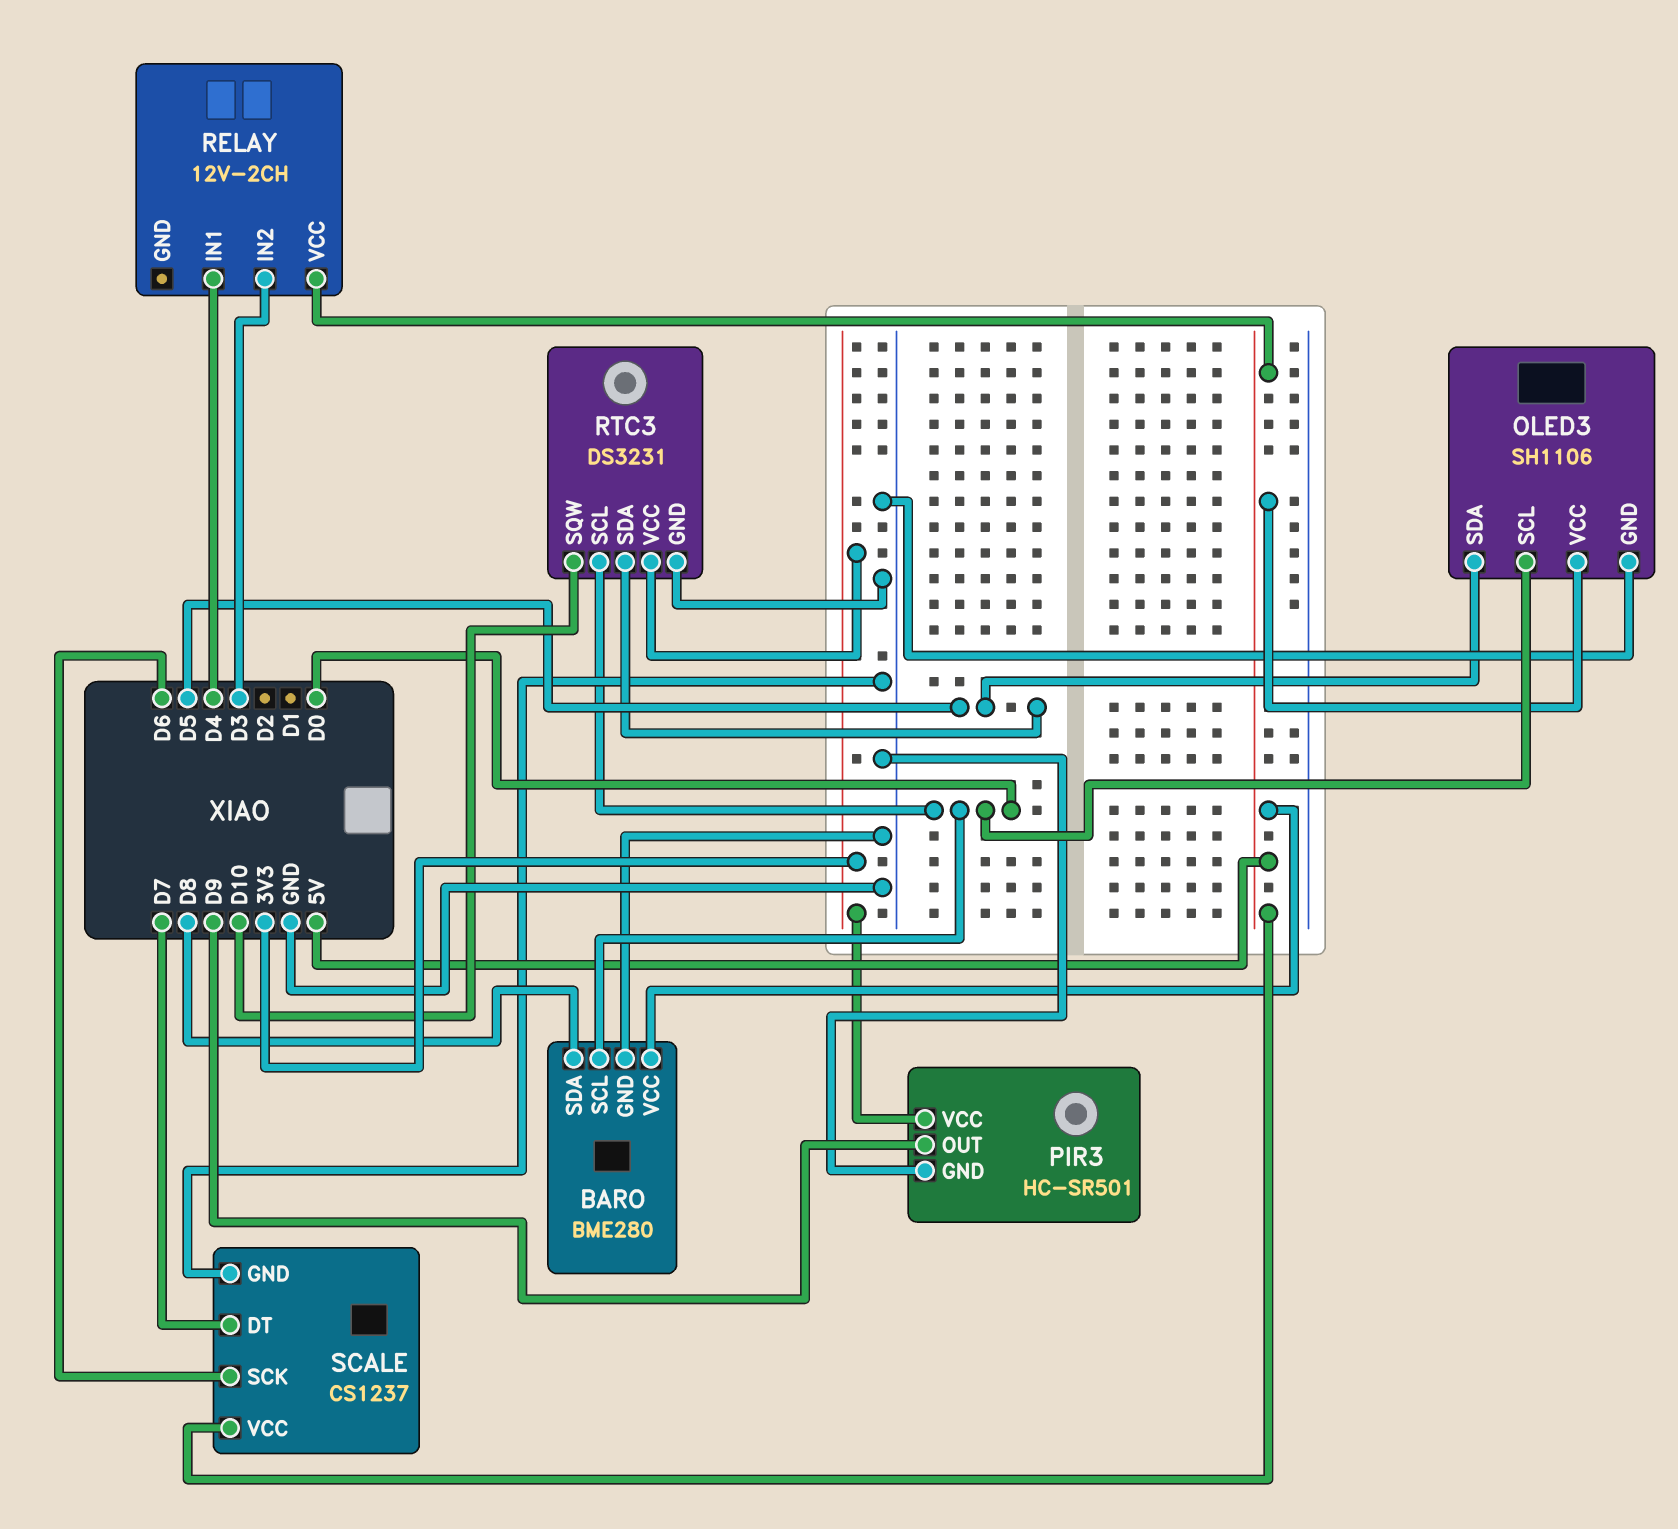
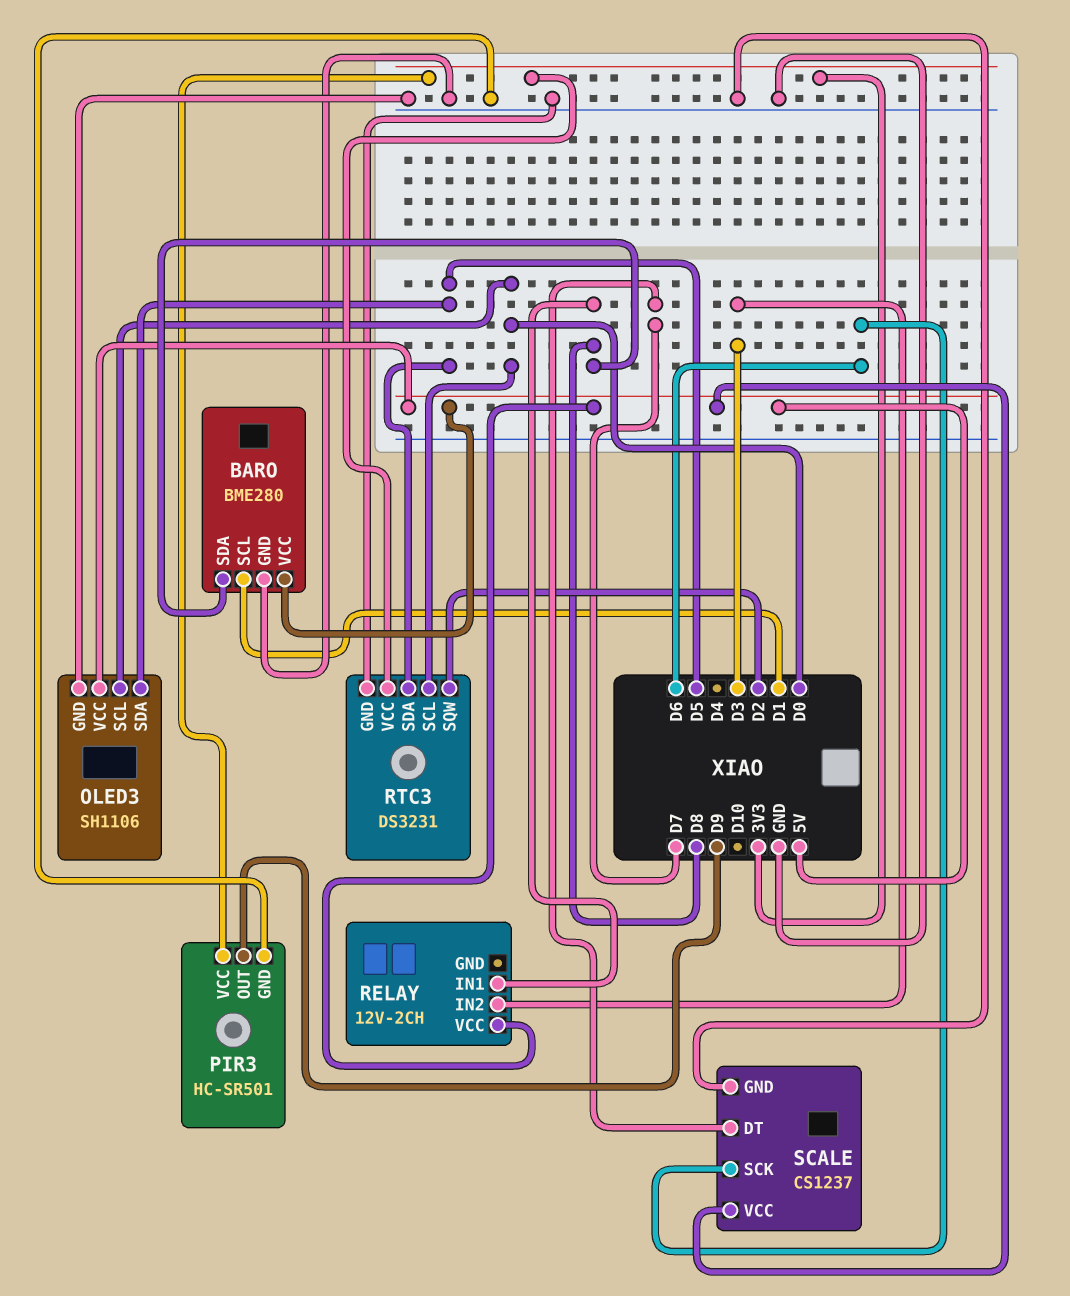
BARO pin SCL: D0 -> D1
RELAY pin IN1: D4 -> D8
RTC3 pin SQW: D10 -> D2

